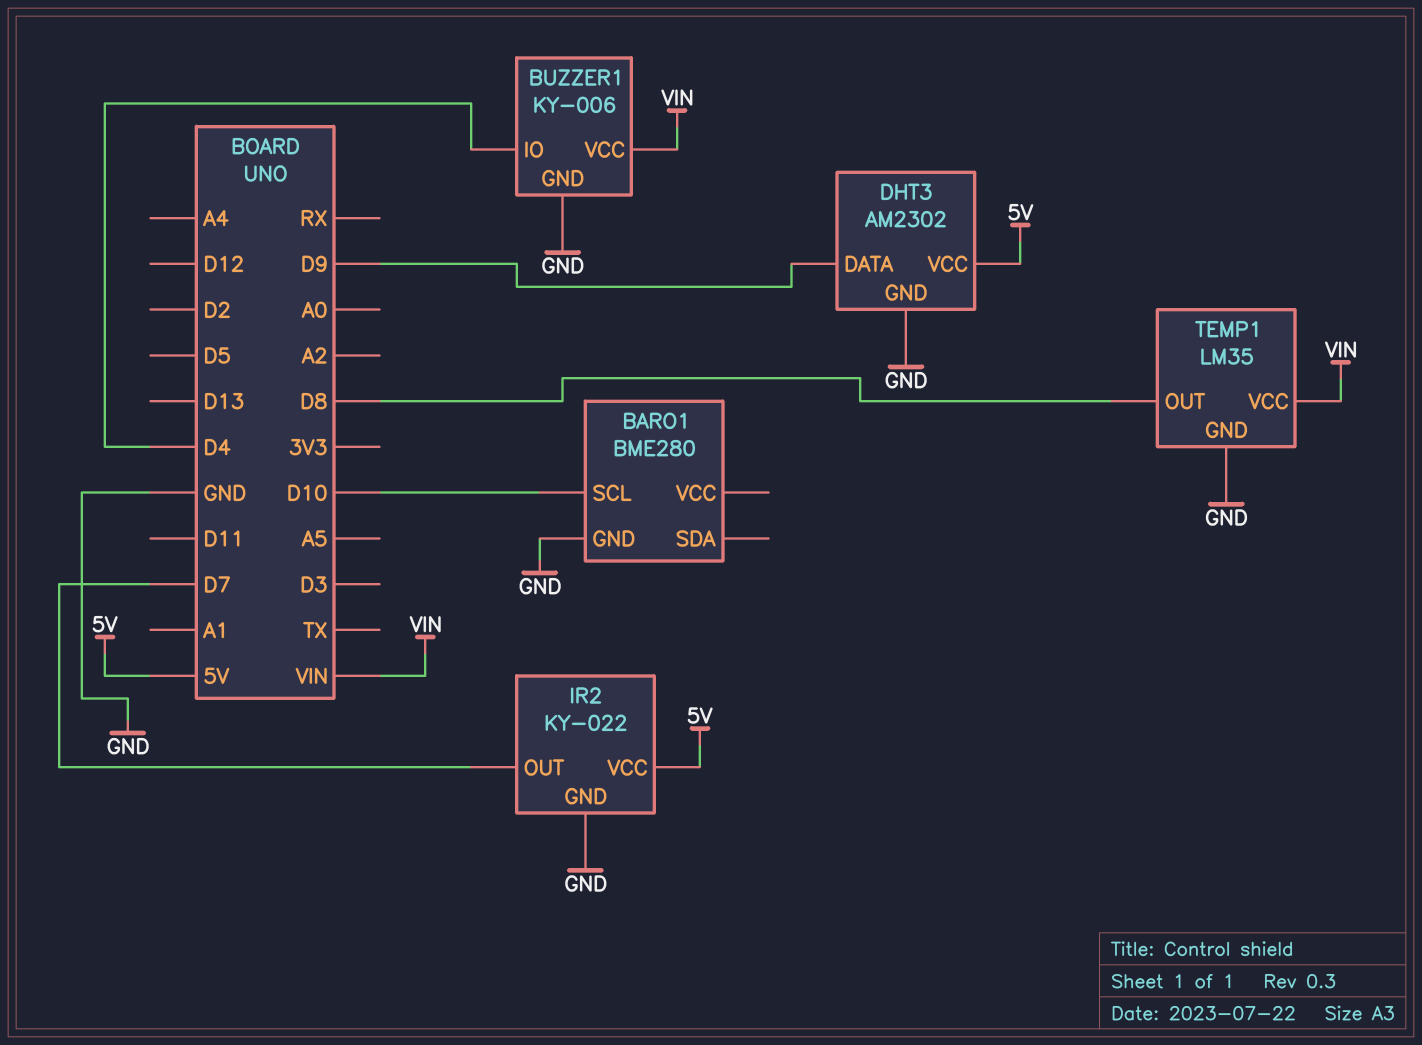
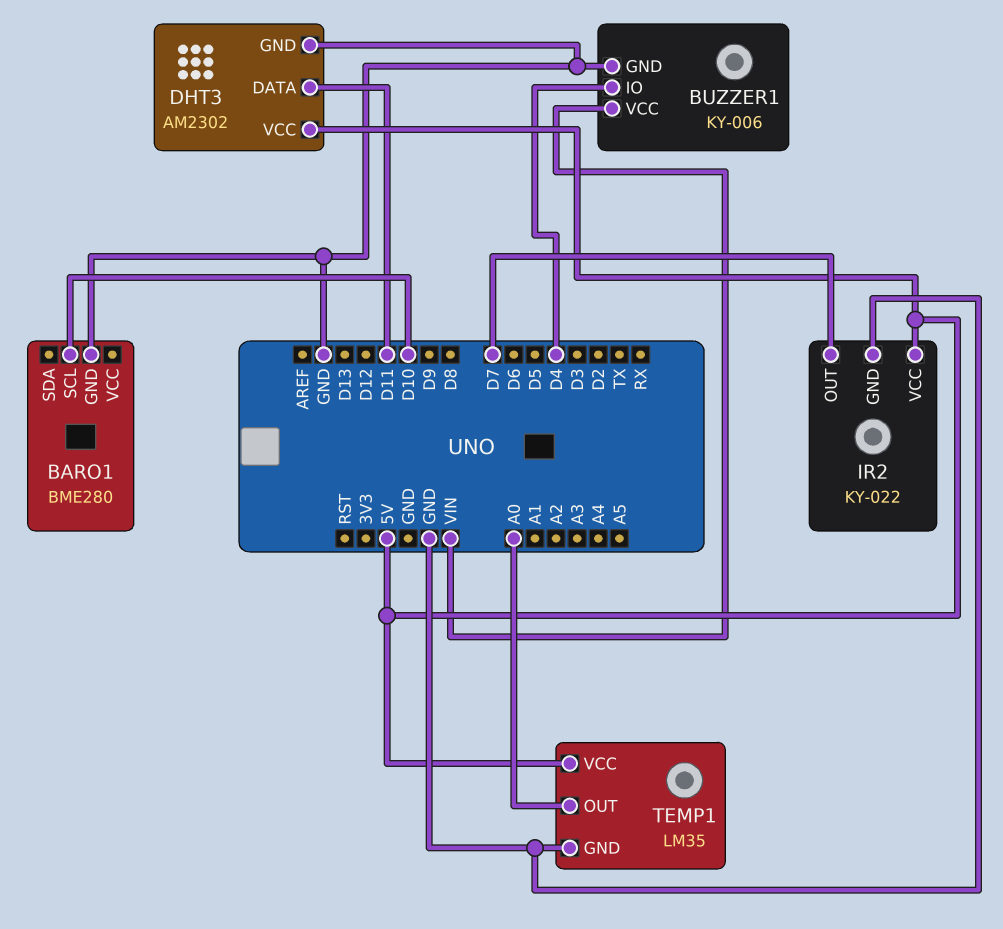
DHT3 pin DATA: D9 -> D11
TEMP1 pin OUT: D8 -> A0
TEMP1 pin VCC: VIN -> 5V

